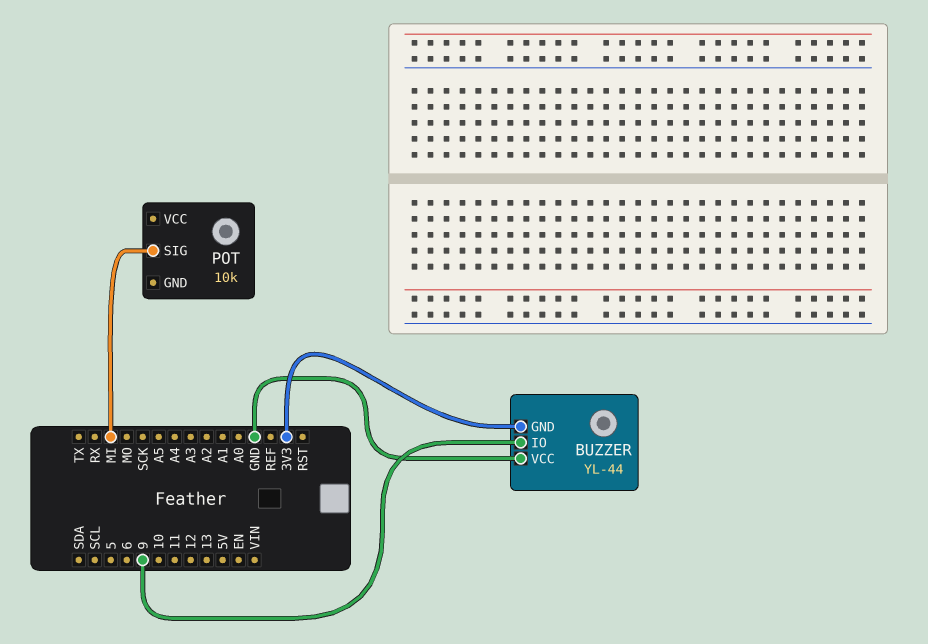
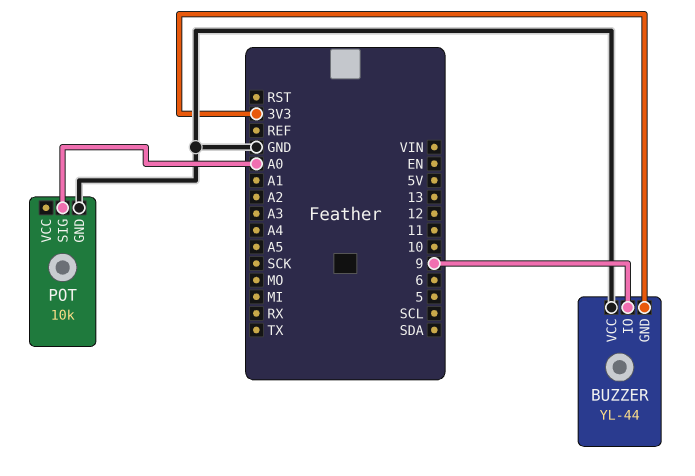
POT pin GND: none -> GND
POT pin SIG: MI -> A0

